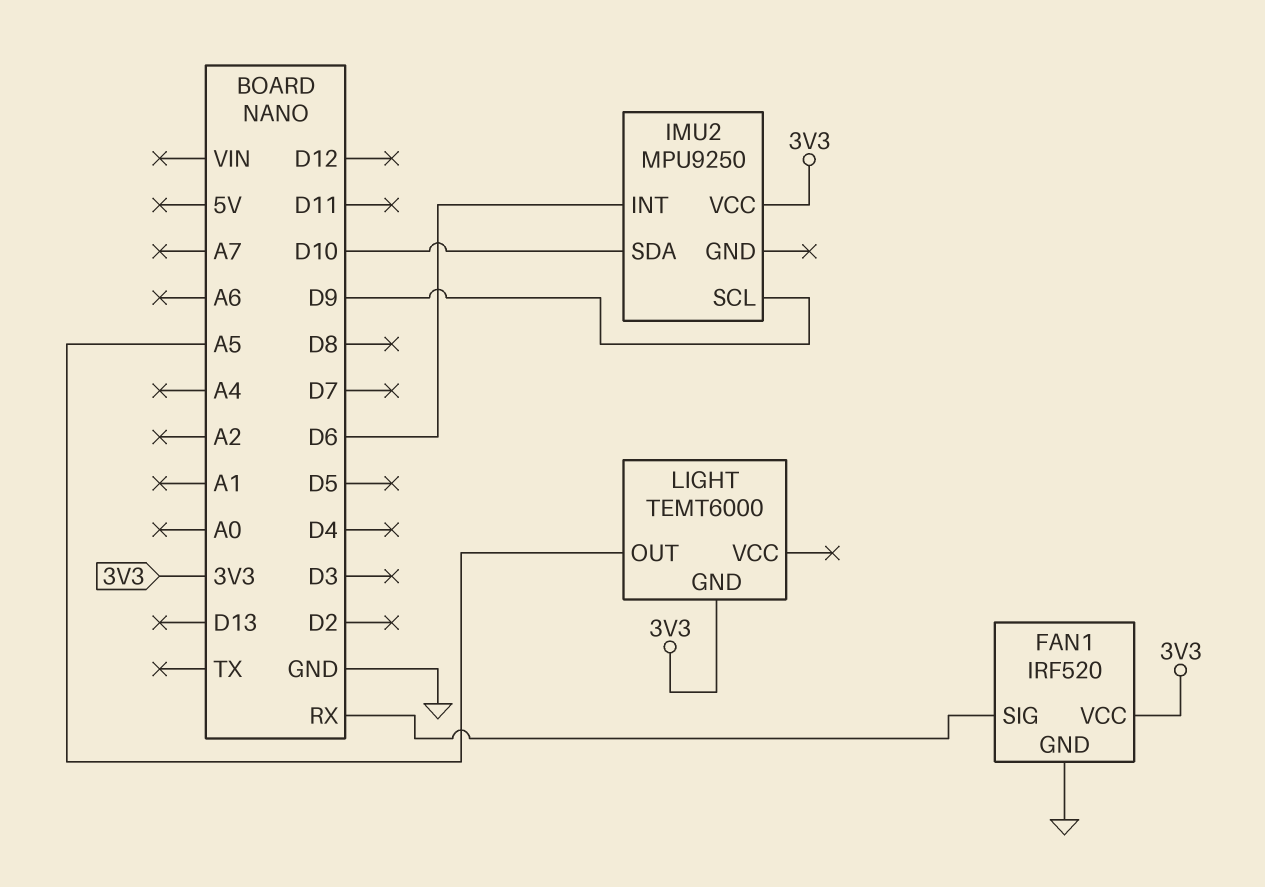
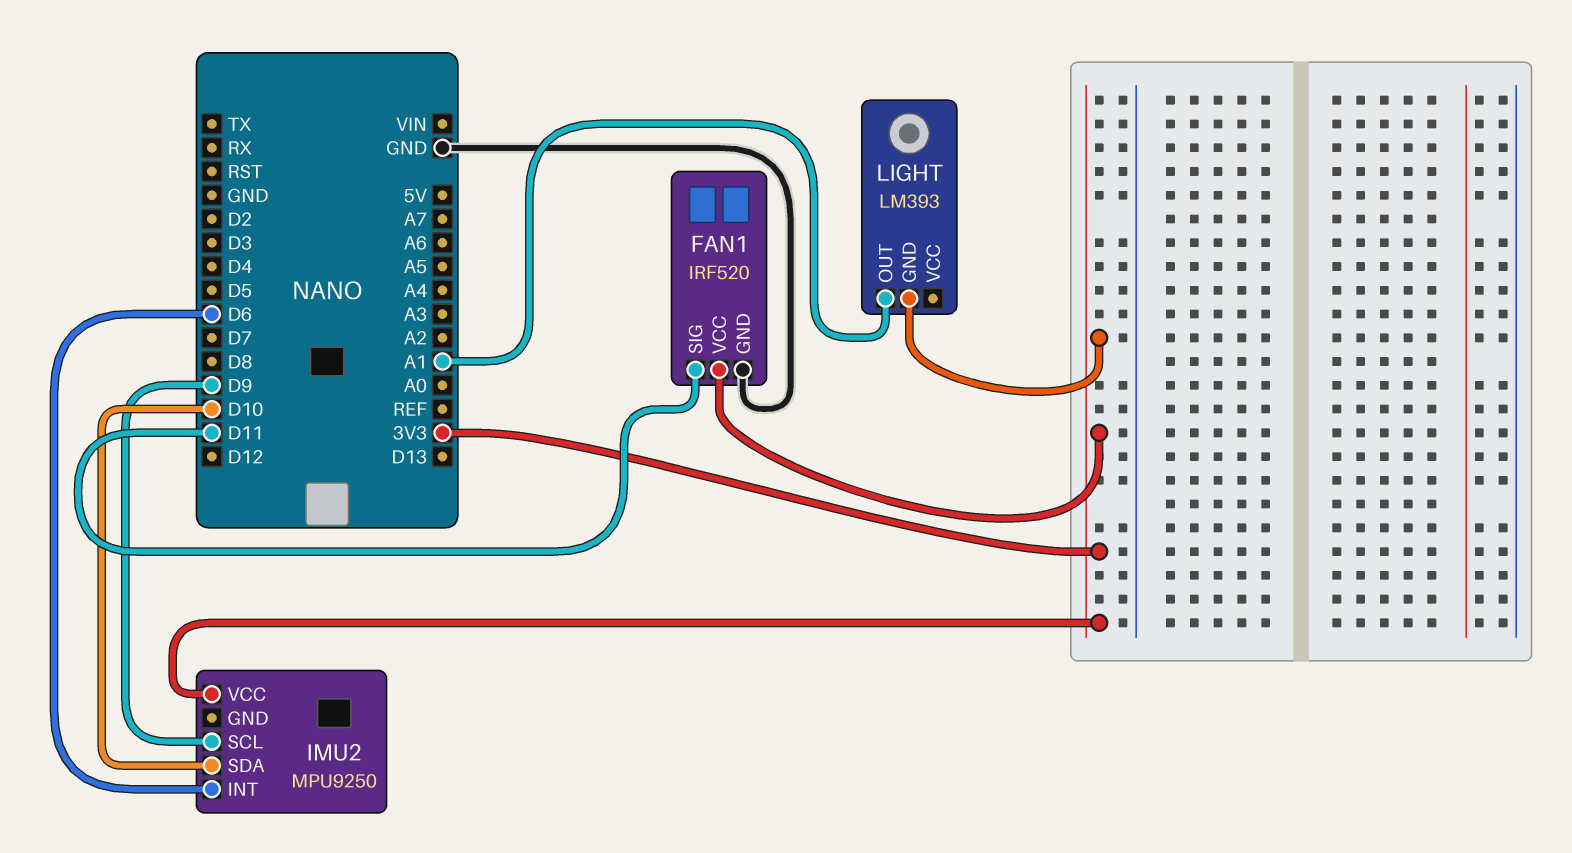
FAN1 pin SIG: RX -> D11
LIGHT: TEMT6000 -> LM393
LIGHT pin OUT: A5 -> A1

